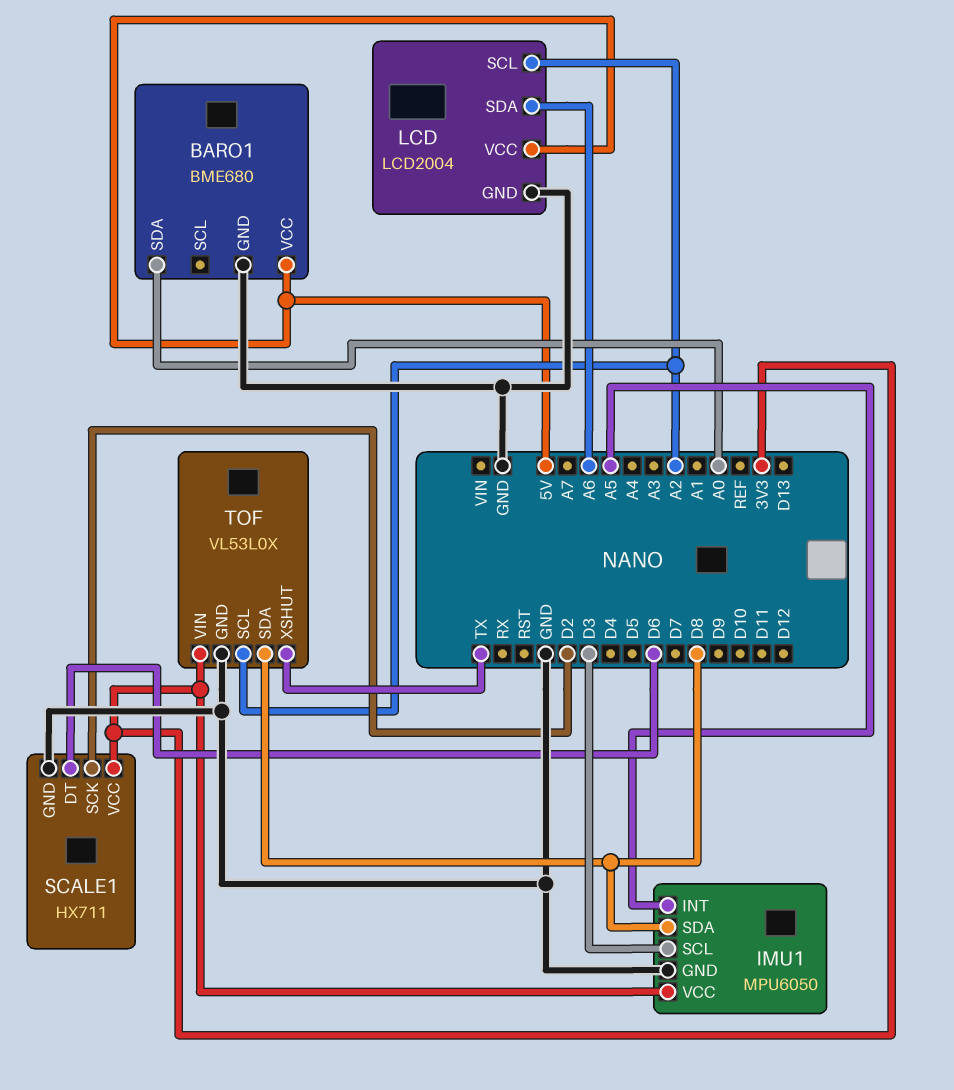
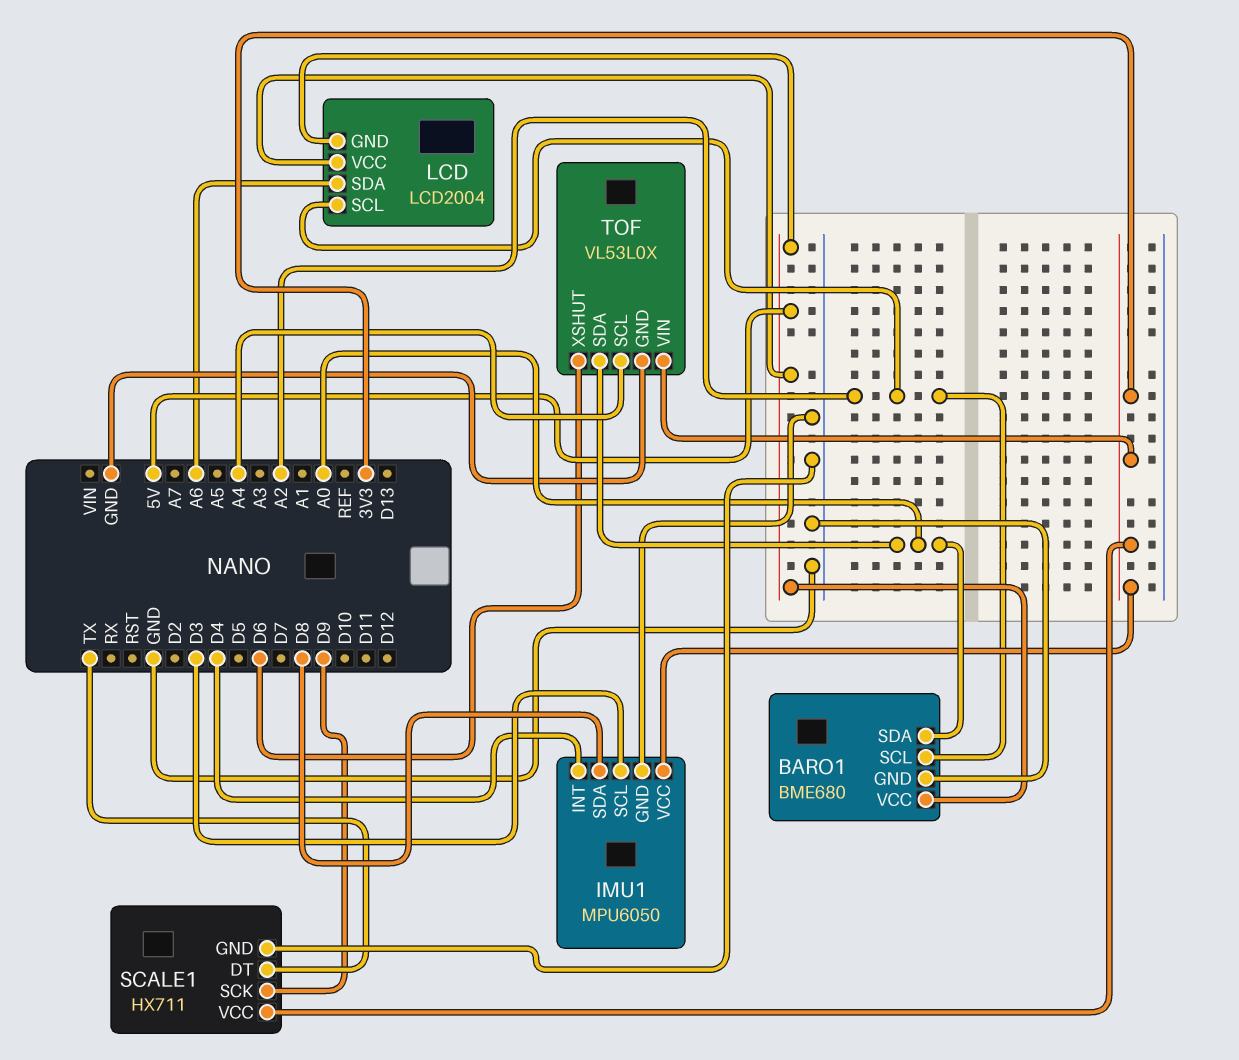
BARO1 pin SCL: none -> A2
IMU1 pin INT: A5 -> D4
LCD pin GND: GND -> 5V
SCALE1 pin DT: D6 -> TX
SCALE1 pin SCK: D2 -> D9
TOF pin SCL: A2 -> A4
TOF pin SDA: D8 -> A0
TOF pin XSHUT: TX -> D6

